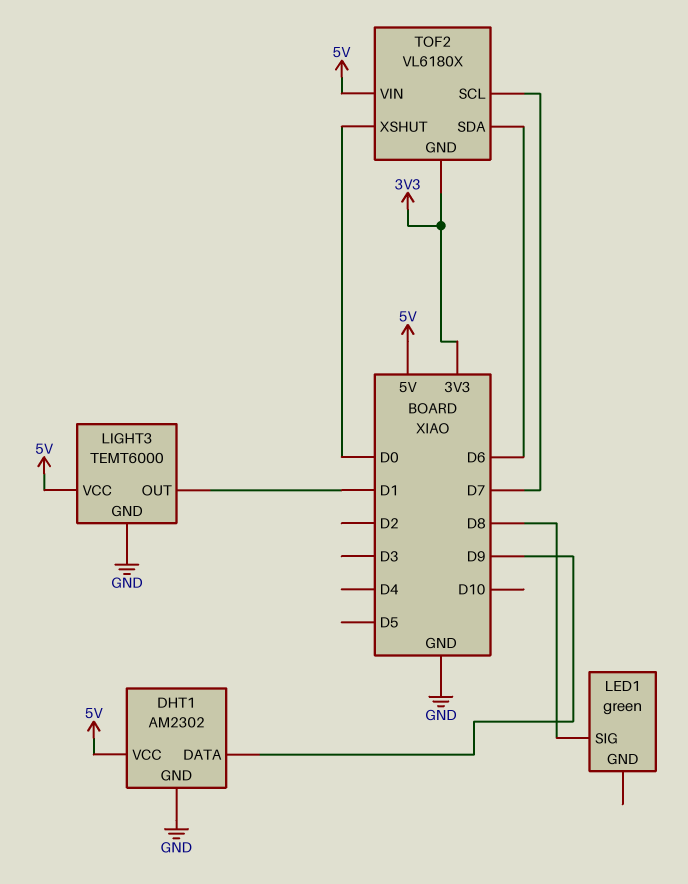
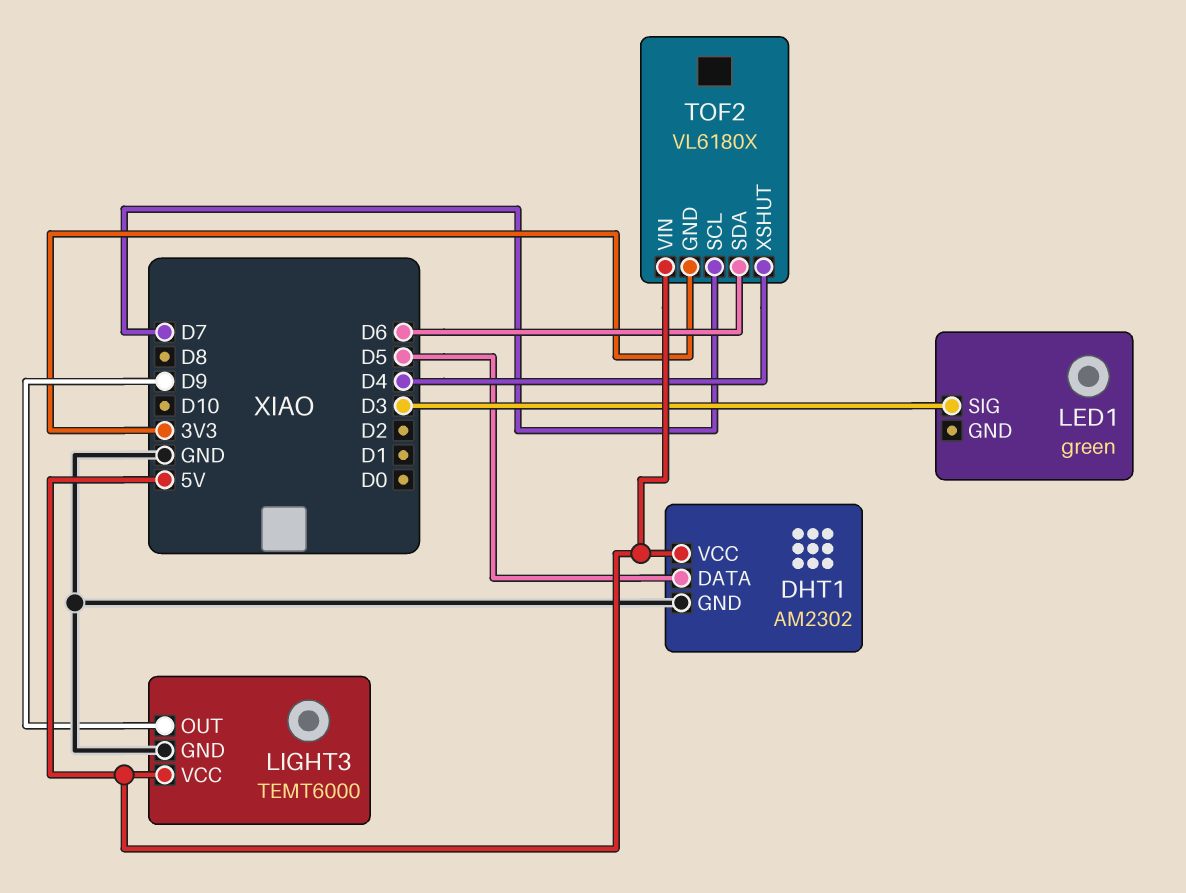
DHT1 pin DATA: D9 -> D5
LED1 pin SIG: D8 -> D3
LIGHT3 pin OUT: D1 -> D9
TOF2 pin XSHUT: D0 -> D4

